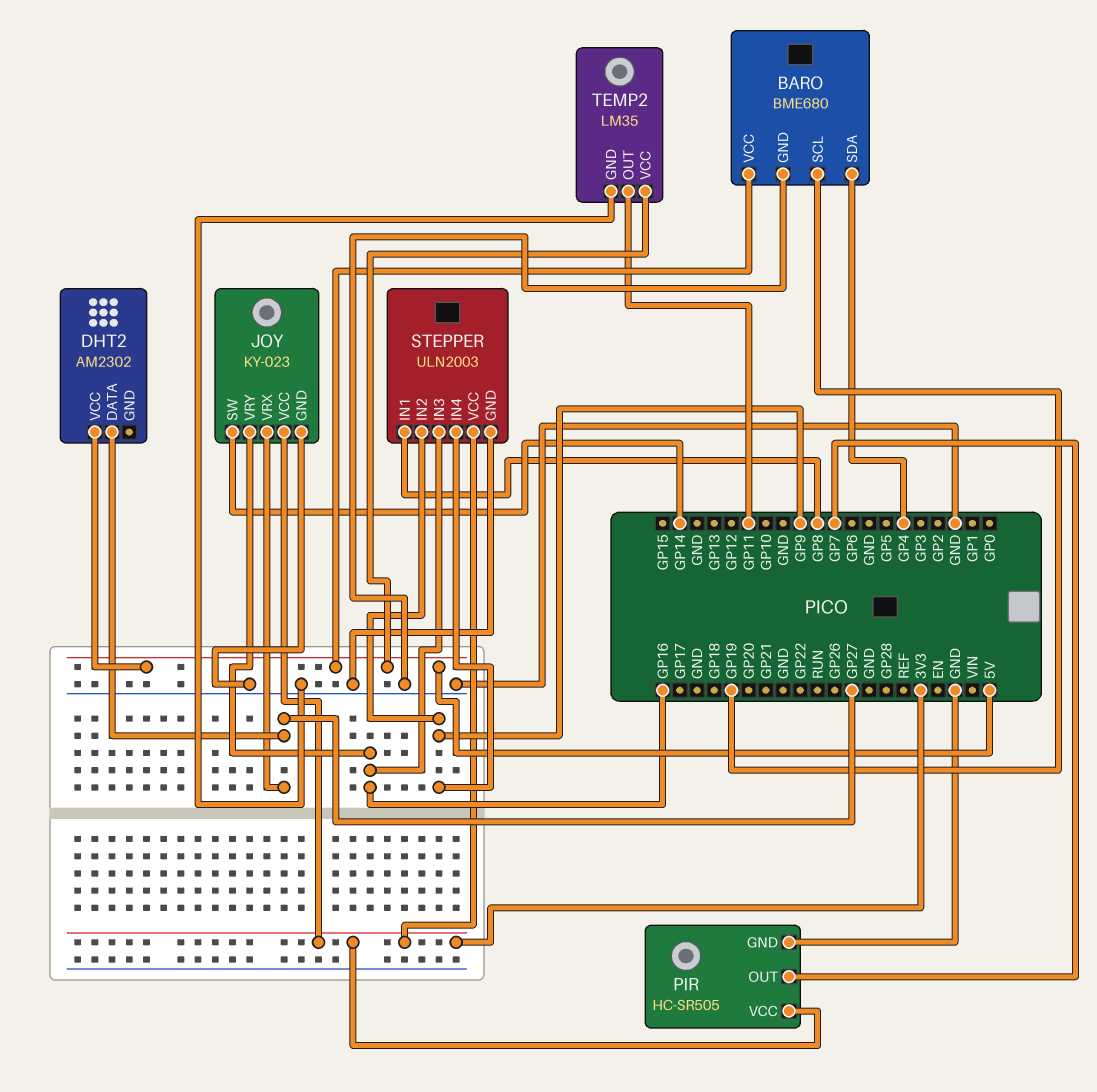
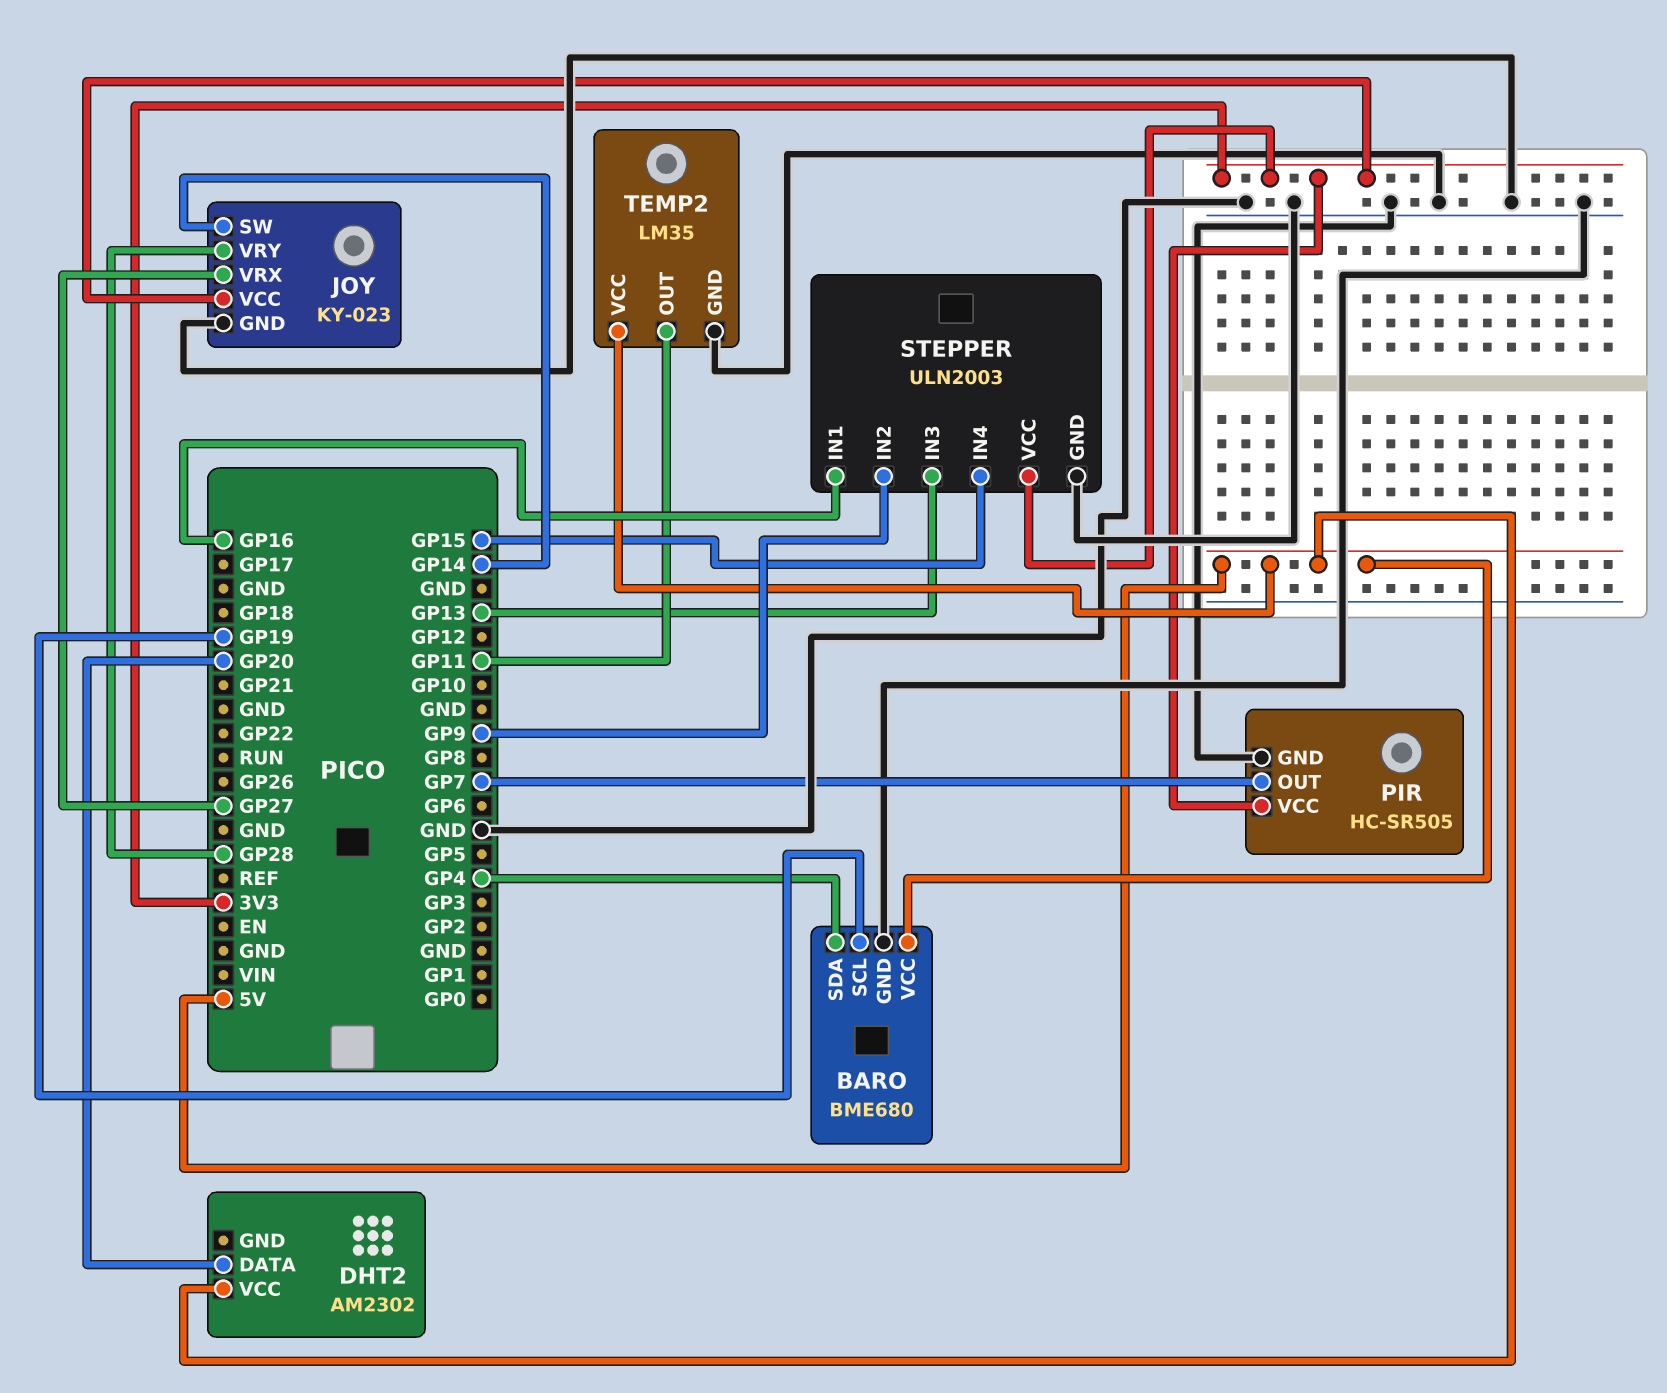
DHT2 pin DATA: GP27 -> GP20
JOY pin VRY: GP16 -> GP28
STEPPER pin IN1: GP8 -> GP16
STEPPER pin IN3: GP16 -> GP13
STEPPER pin IN4: GP9 -> GP15

